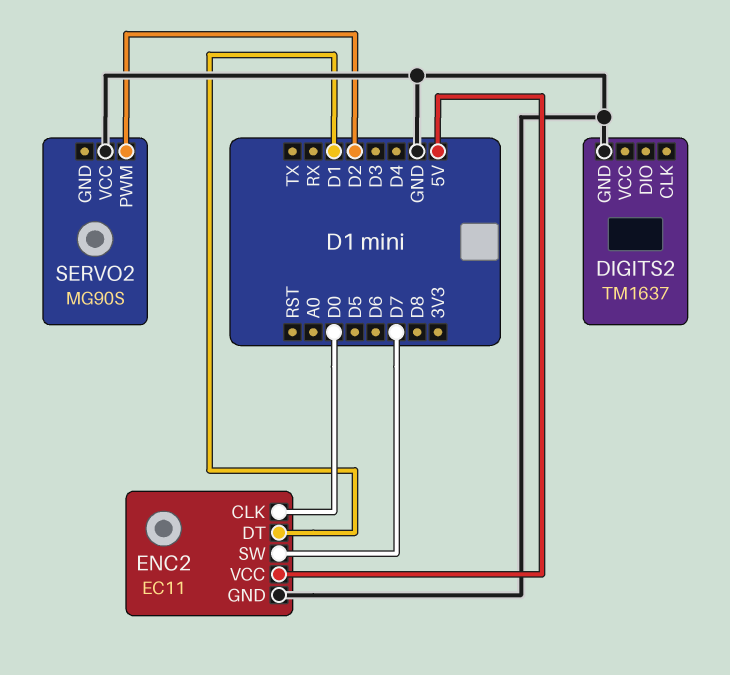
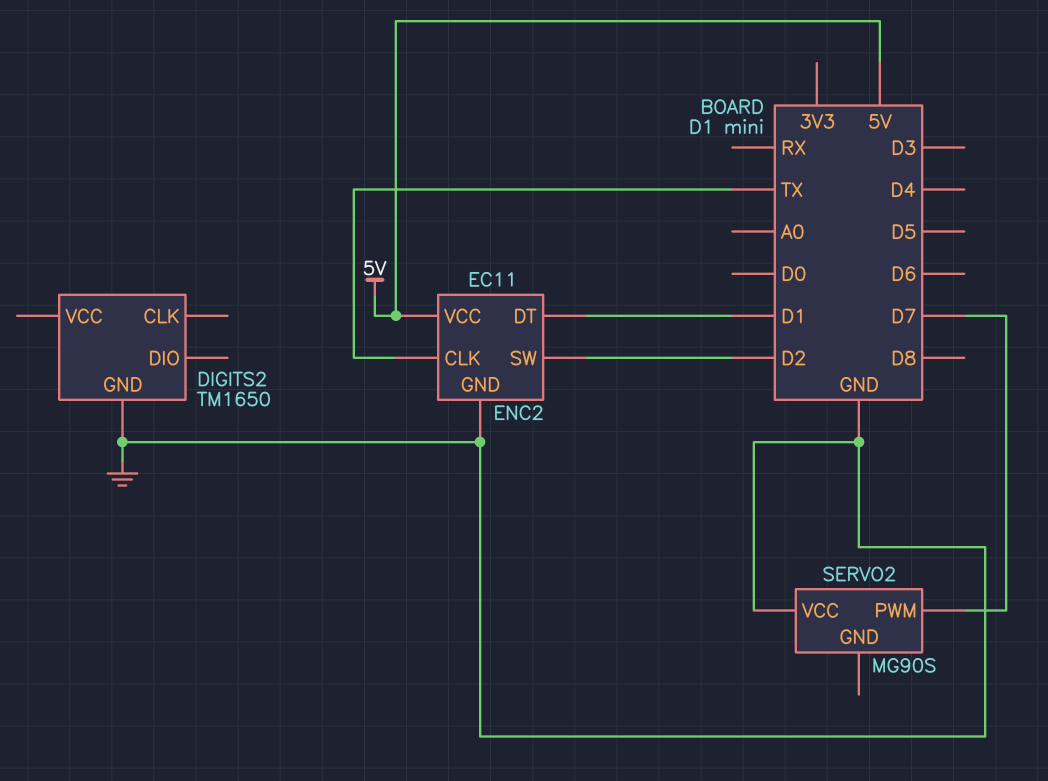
DIGITS2: TM1637 -> TM1650
ENC2 pin CLK: D0 -> TX
ENC2 pin SW: D7 -> D2
SERVO2 pin PWM: D2 -> D7

